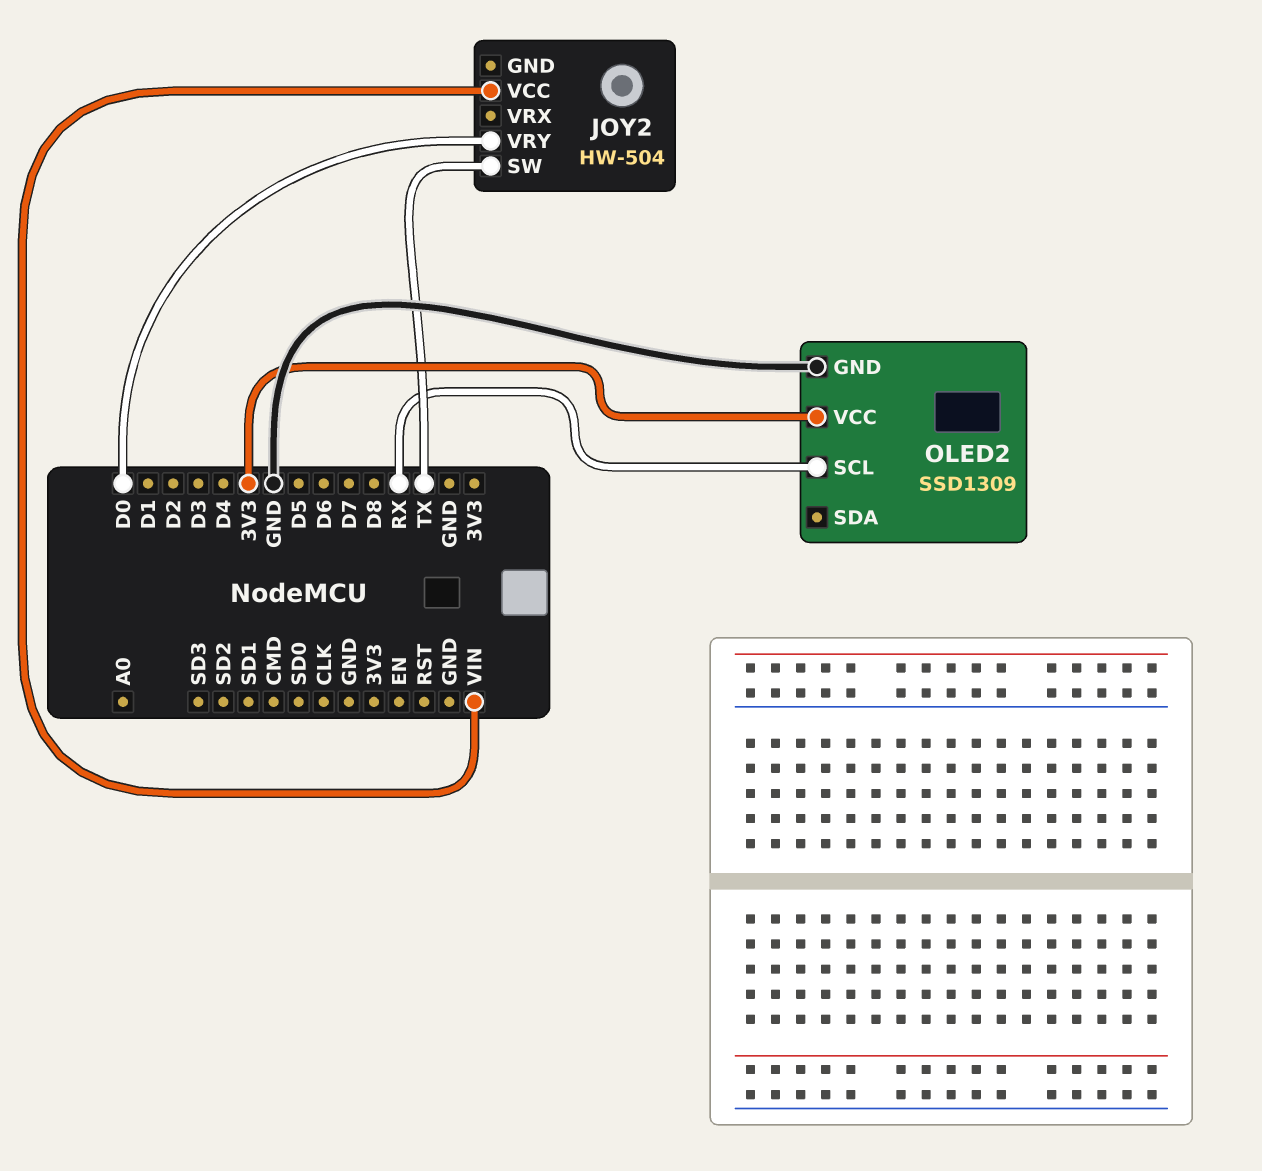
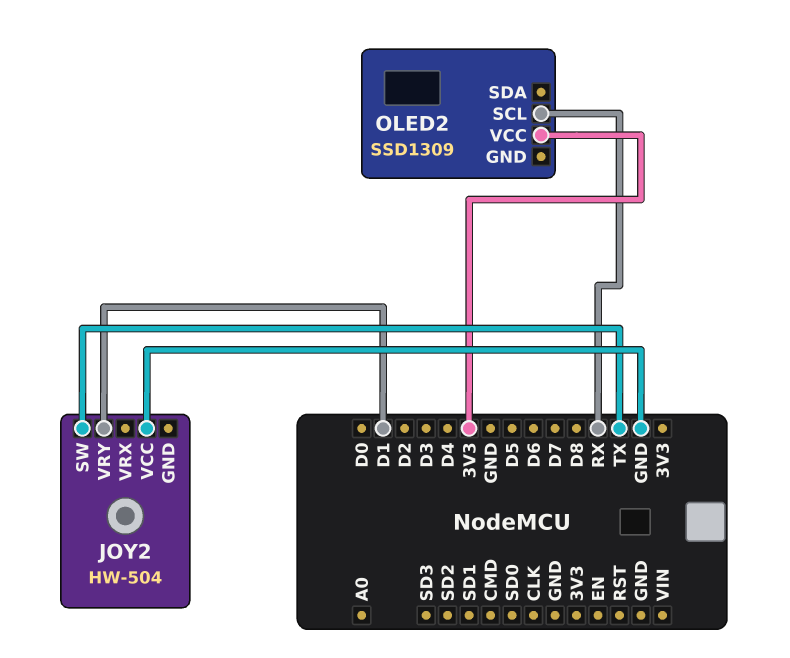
JOY2 pin VCC: VIN -> GND
JOY2 pin VRY: D0 -> D1
OLED2 pin GND: GND -> none

